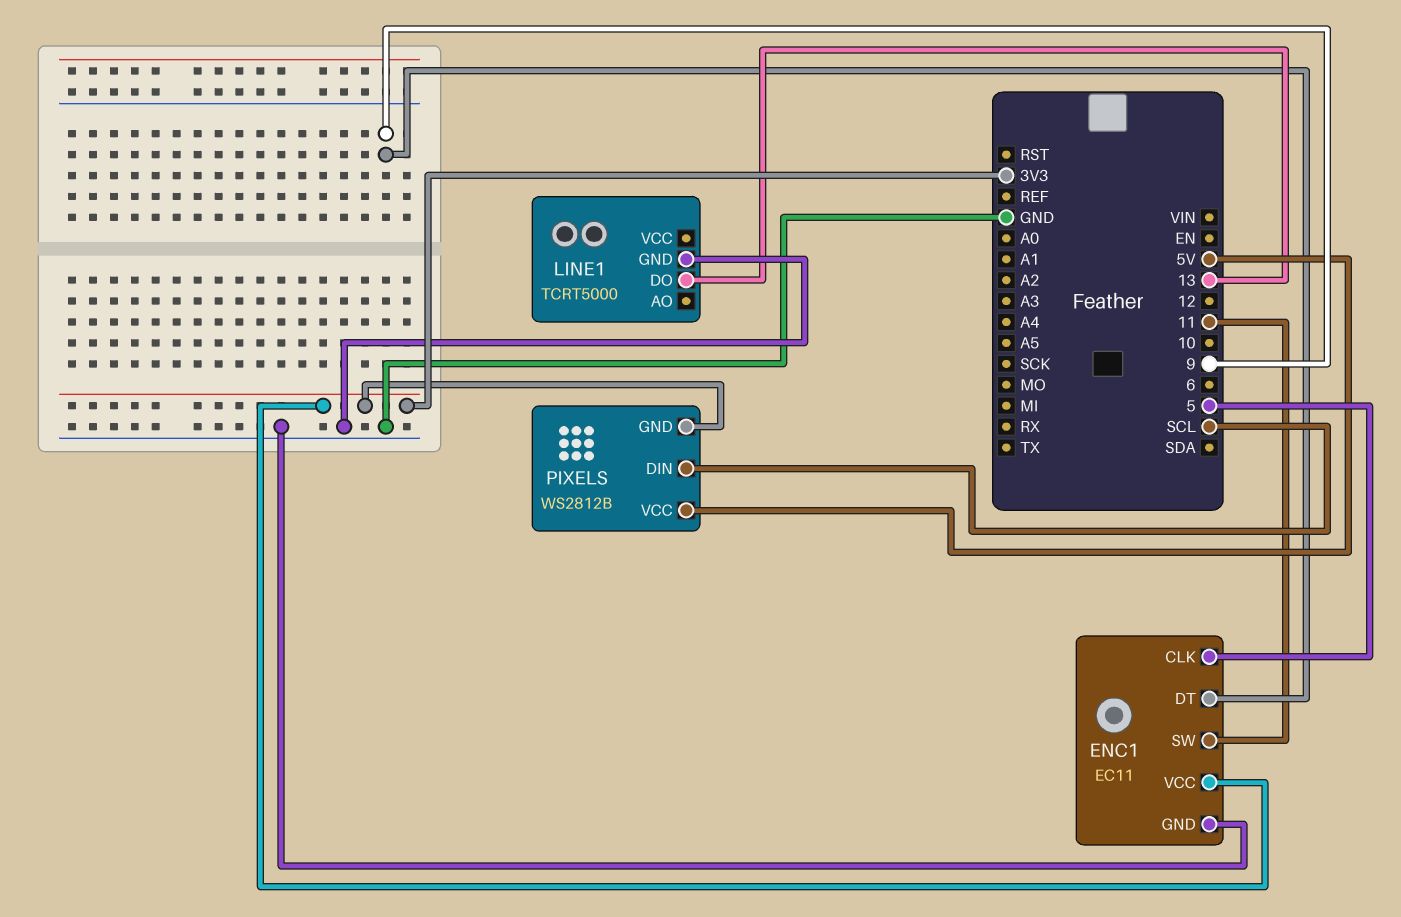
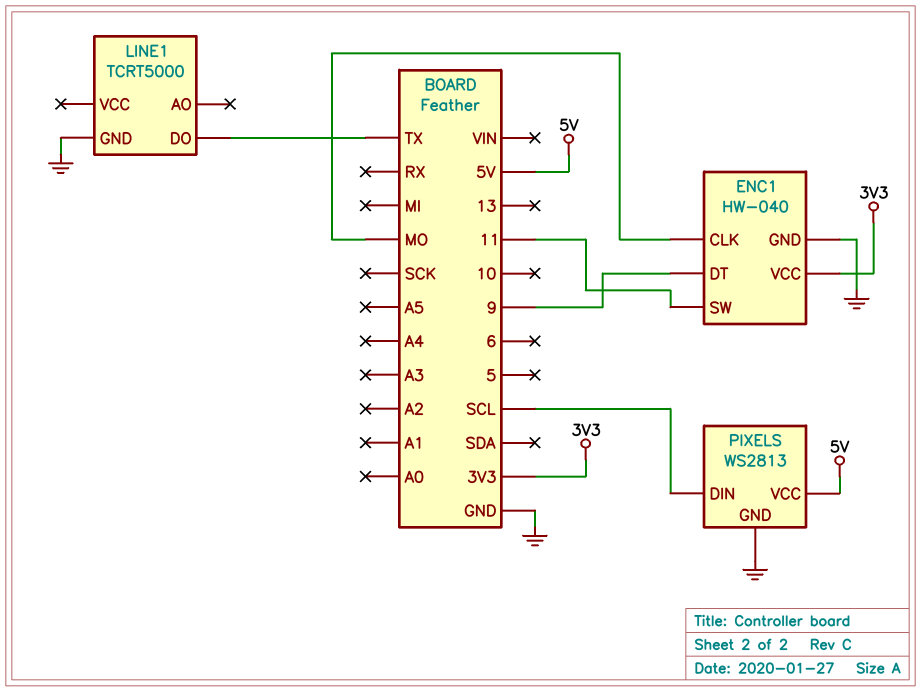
ENC1: EC11 -> HW-040
ENC1 pin CLK: 5 -> MO
LINE1 pin DO: 13 -> TX
PIXELS: WS2812B -> WS2813
PIXELS pin GND: 3V3 -> GND

